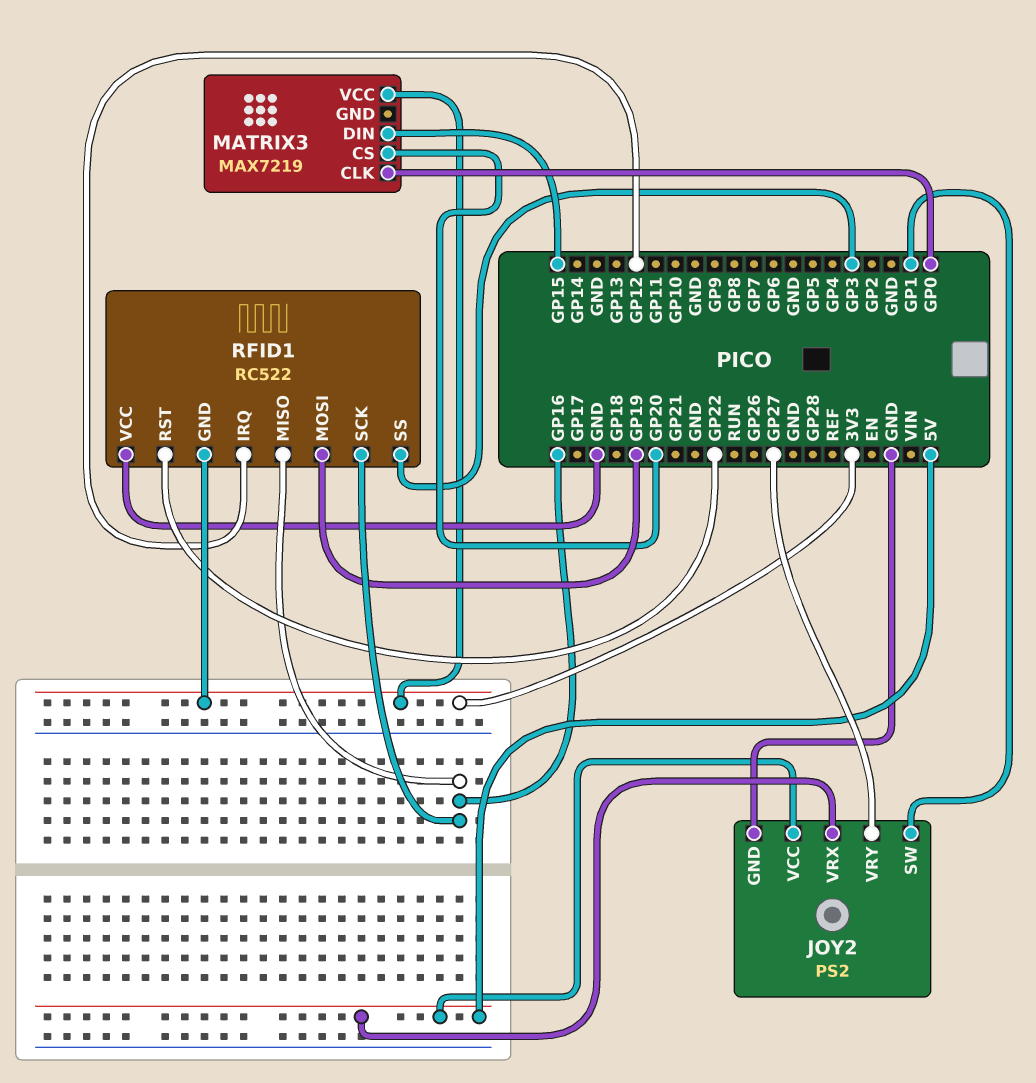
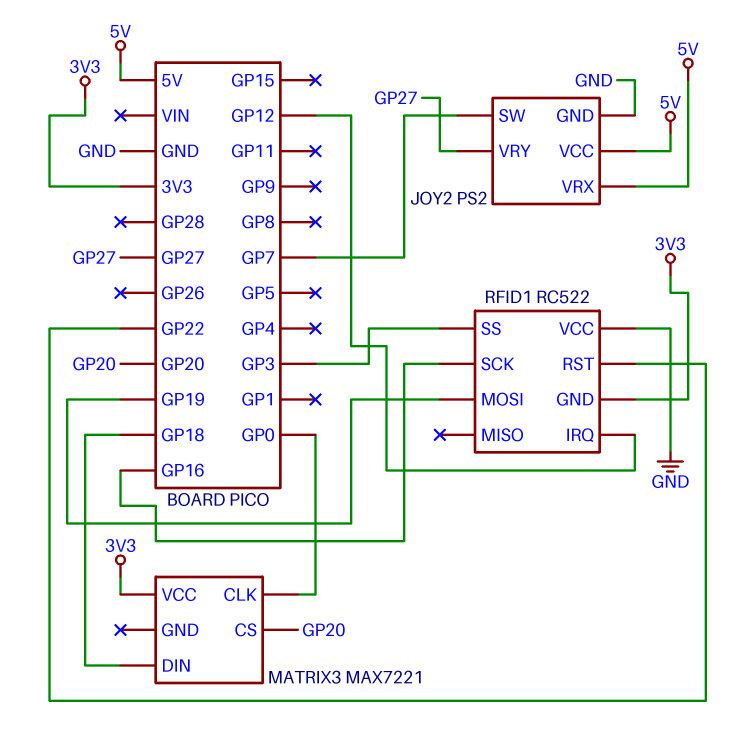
JOY2 pin SW: GP1 -> GP7
MATRIX3: MAX7219 -> MAX7221
MATRIX3 pin DIN: GP15 -> GP18
RFID1 pin MISO: GP16 -> none

